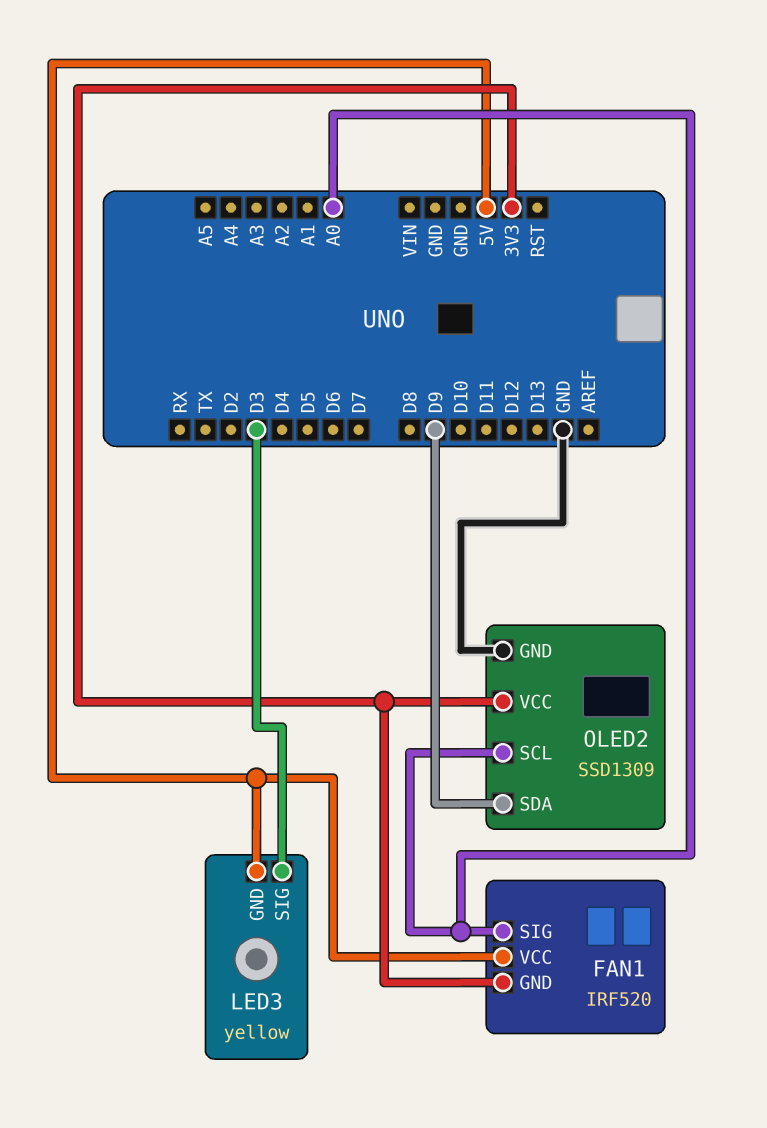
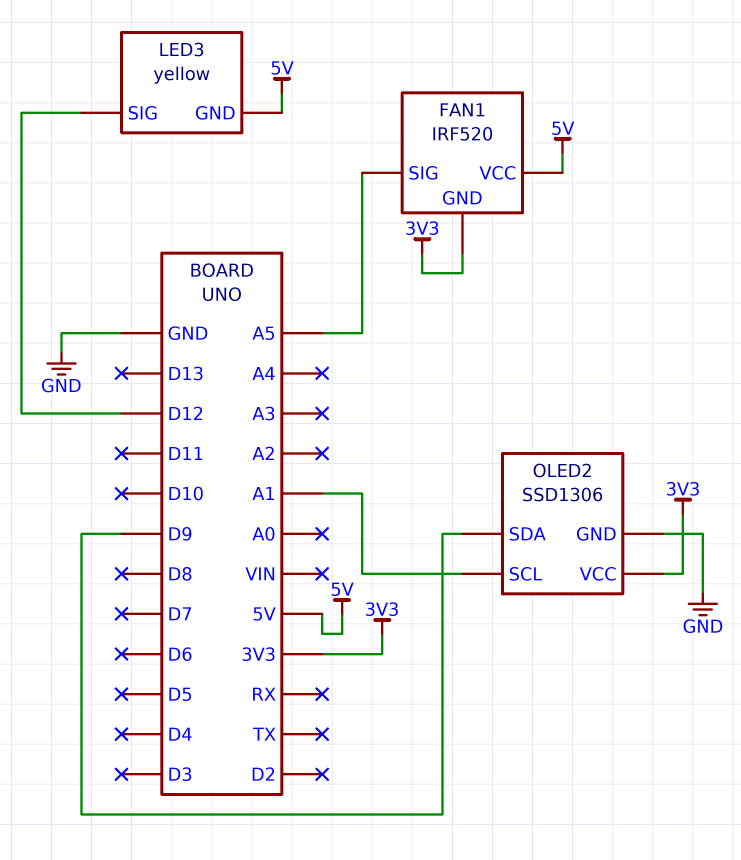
FAN1 pin SIG: A0 -> A5
LED3 pin SIG: D3 -> D12
OLED2: SSD1309 -> SSD1306
OLED2 pin SCL: A0 -> A1

